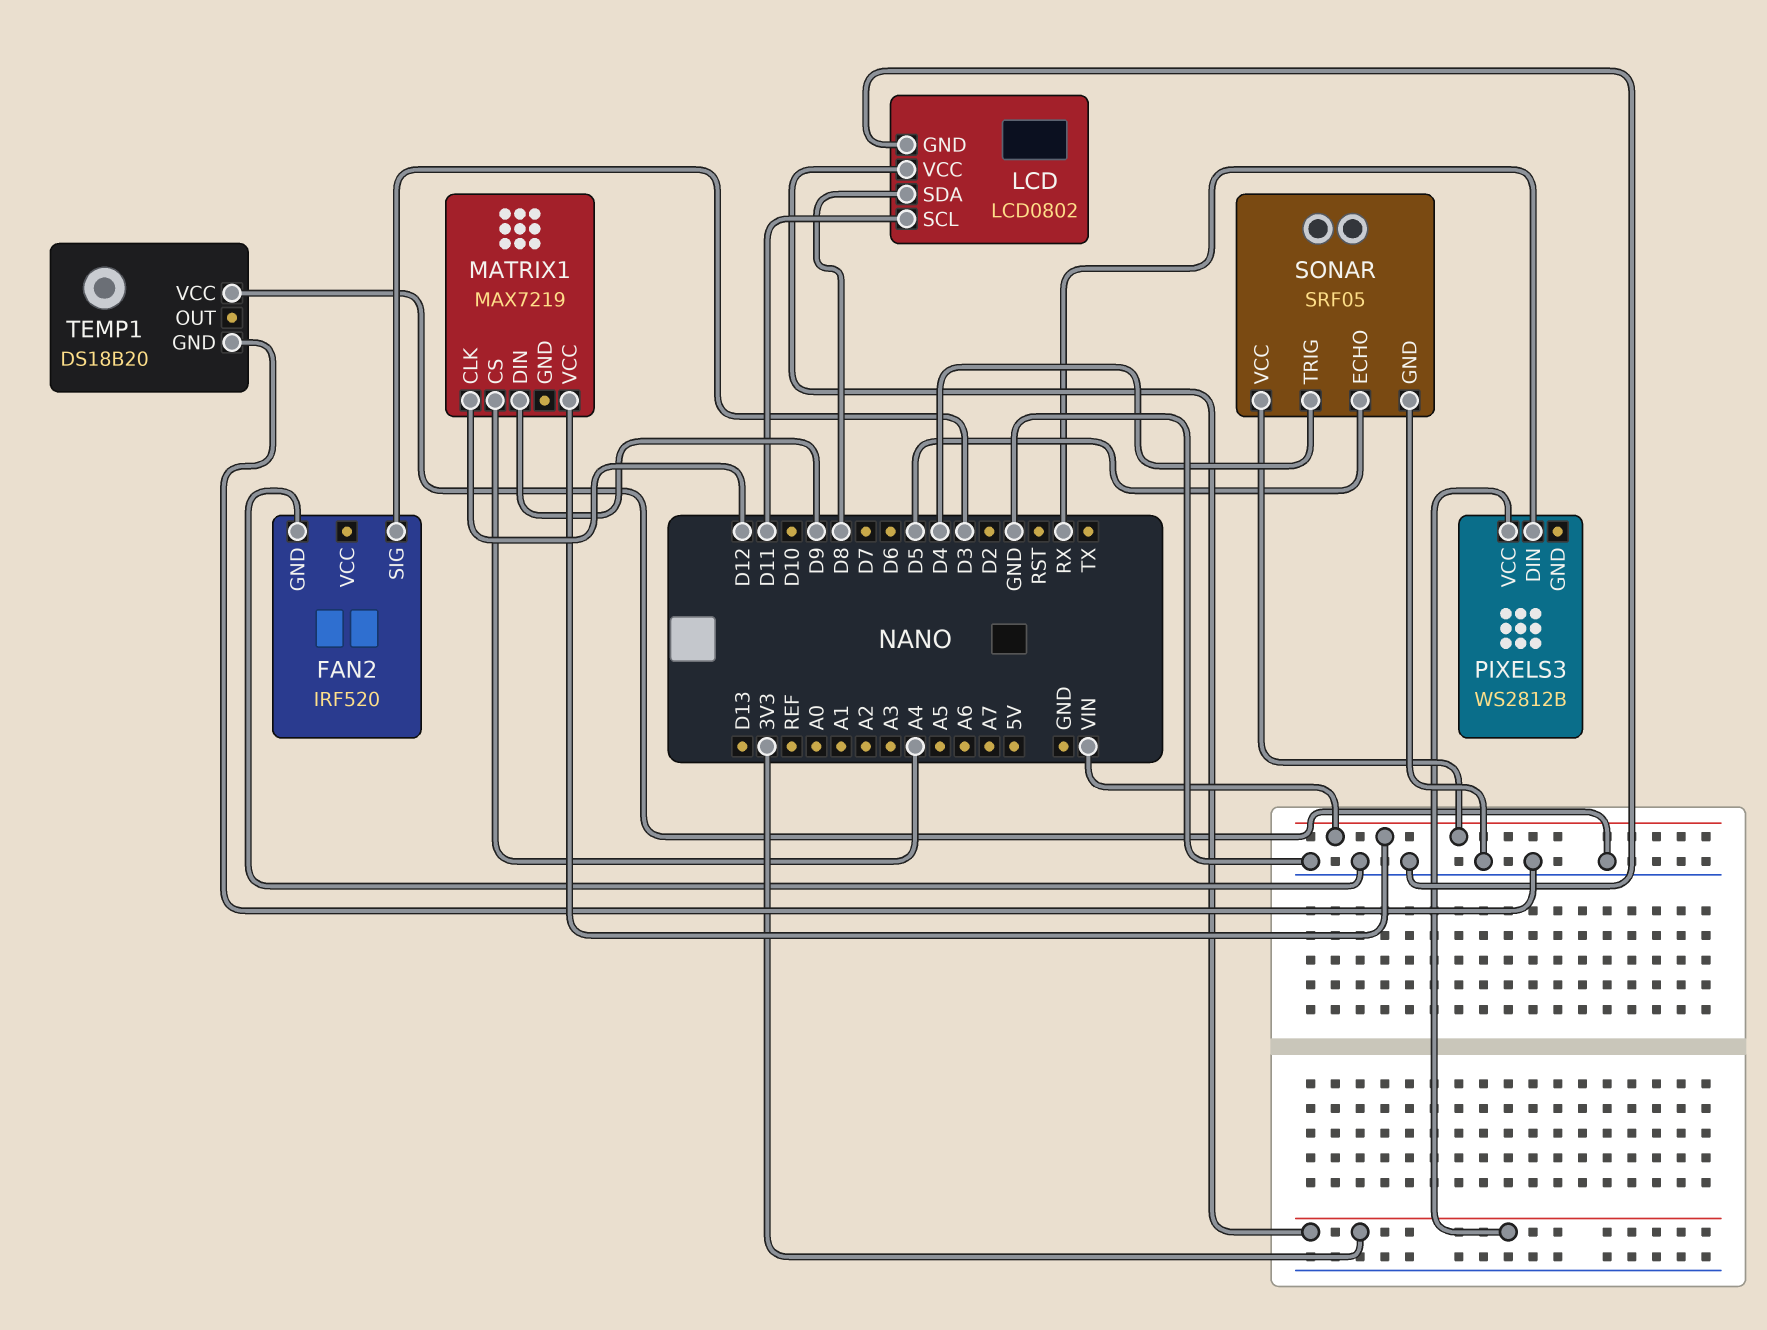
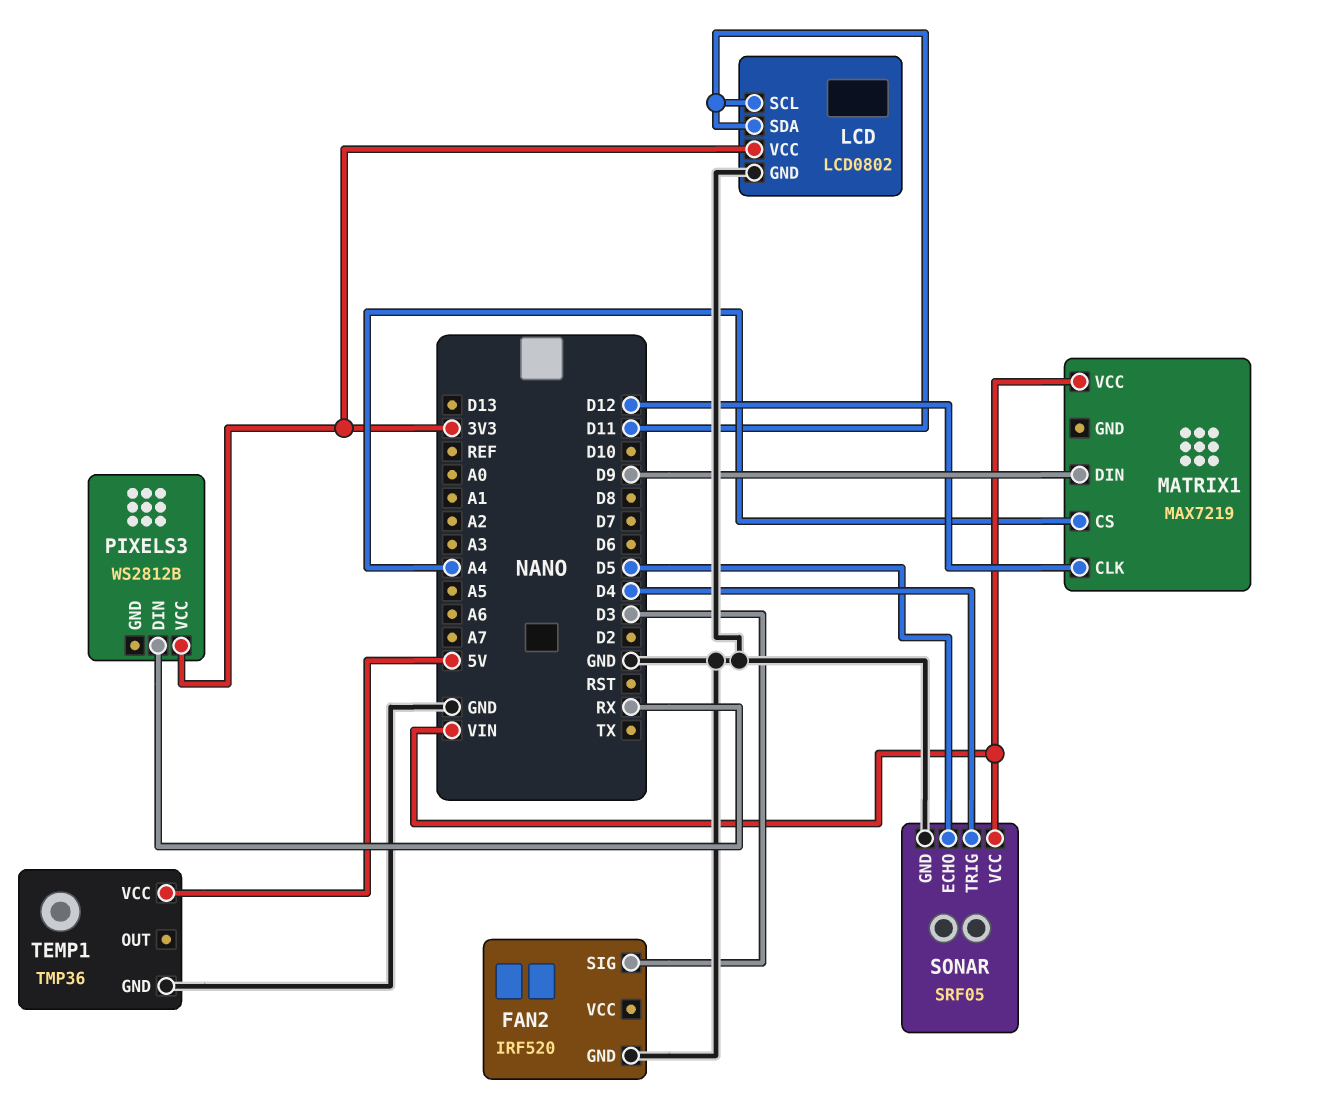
LCD pin SDA: D8 -> D11
TEMP1: DS18B20 -> TMP36
TEMP1 pin VCC: GND -> 5V

